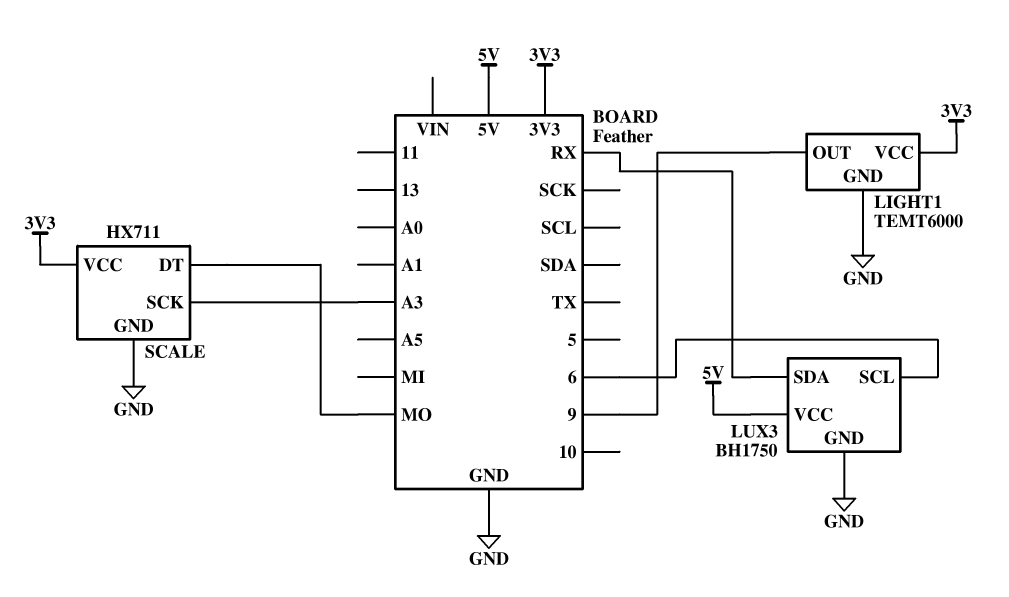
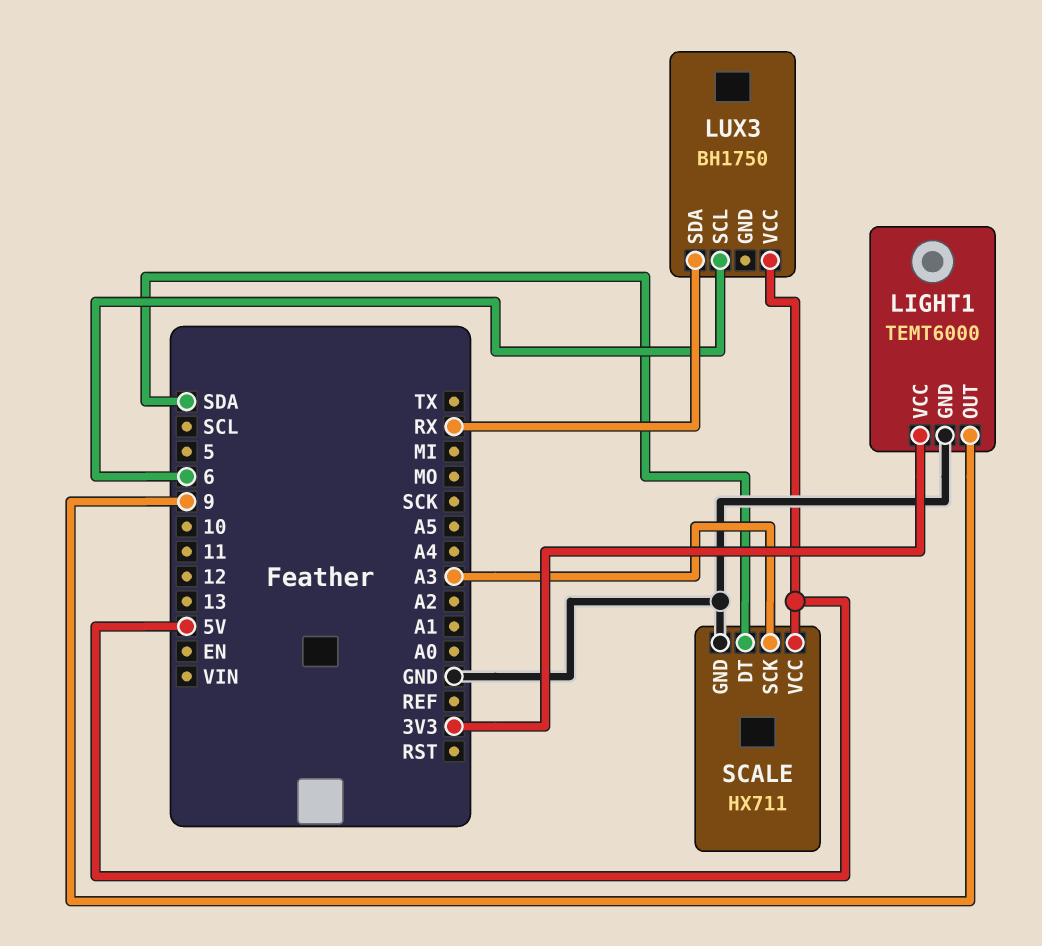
LUX3 pin GND: GND -> none
SCALE pin DT: MO -> SDA
SCALE pin VCC: 3V3 -> 5V

